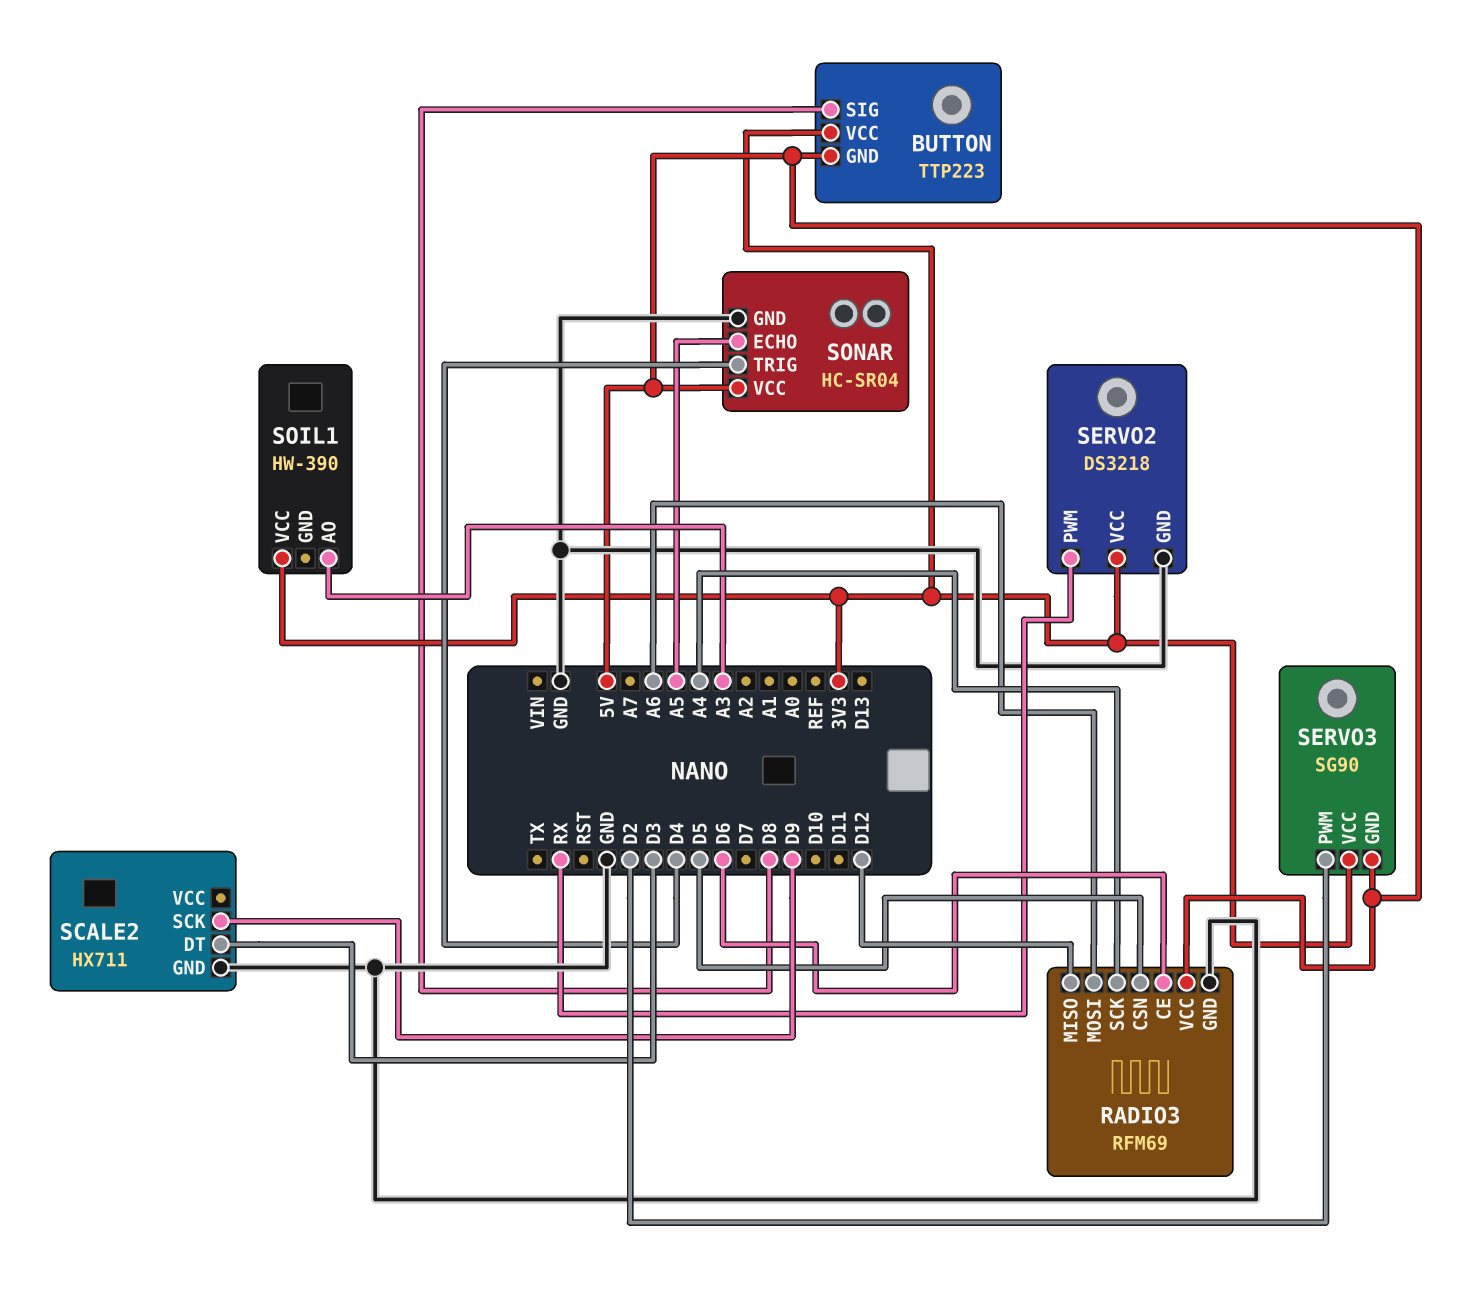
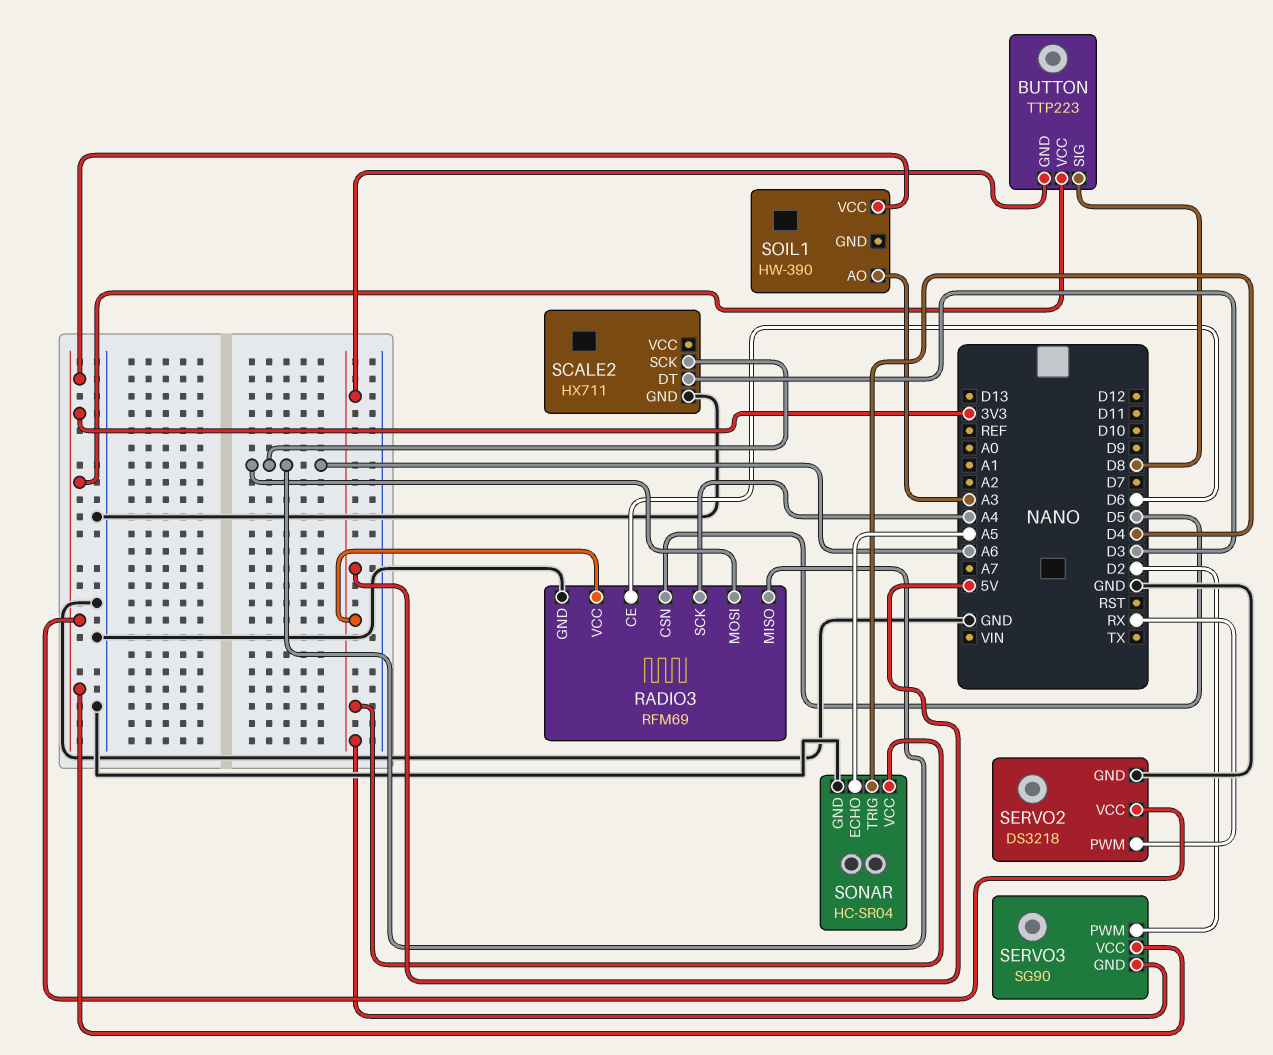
RADIO3 pin MISO: D12 -> A6
SCALE2 pin SCK: D9 -> A6

